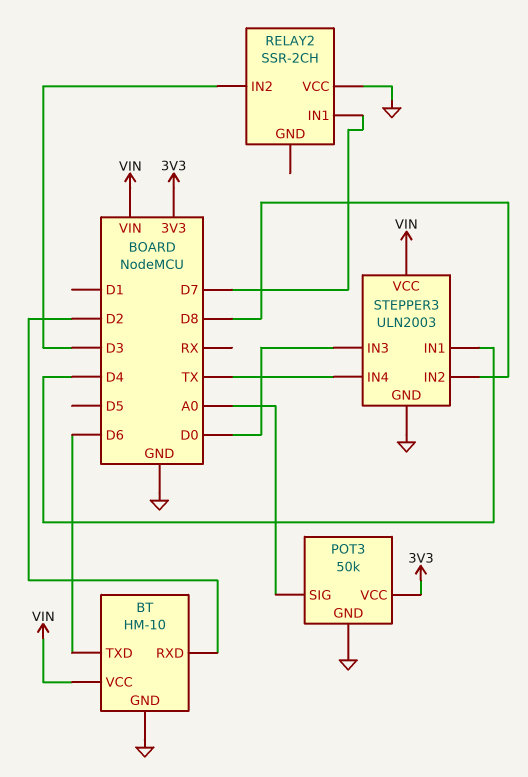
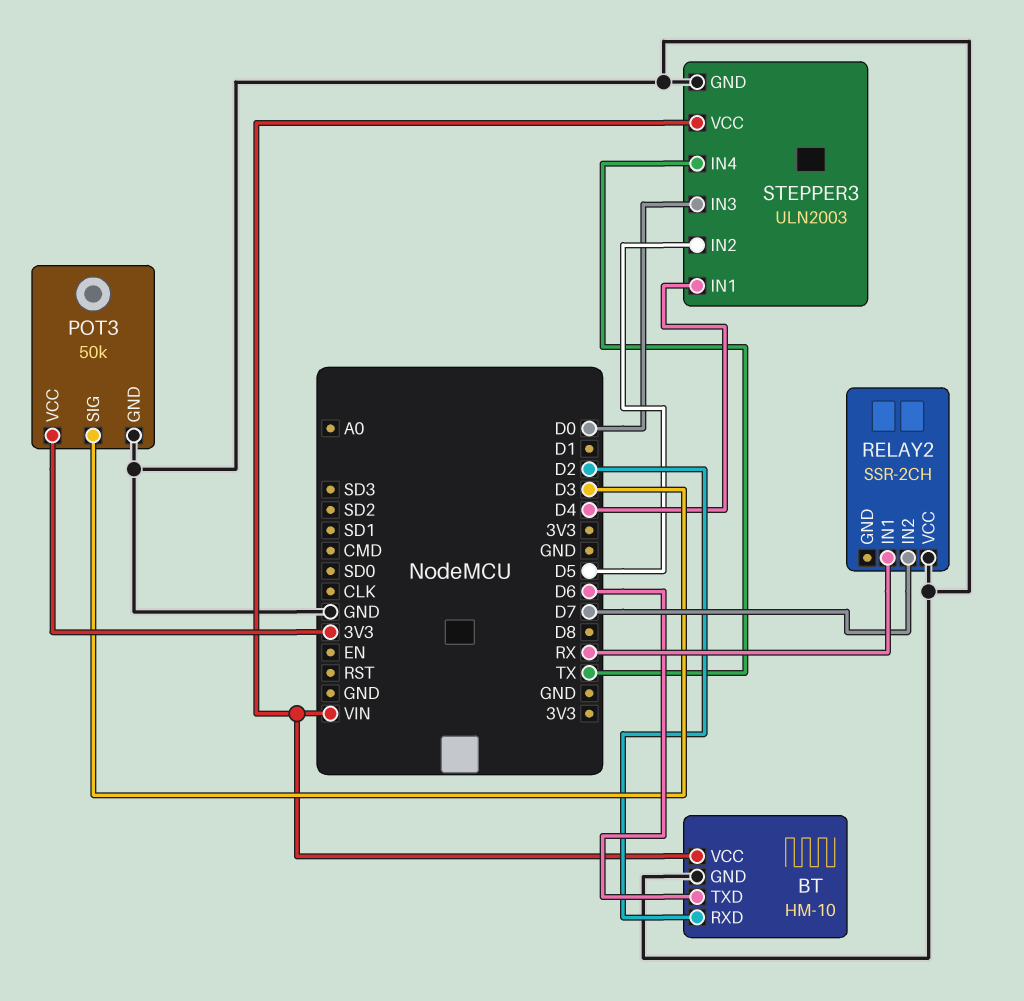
POT3 pin SIG: A0 -> D3
RELAY2 pin IN1: D7 -> RX
RELAY2 pin IN2: D3 -> D7
STEPPER3 pin IN2: D8 -> D5

